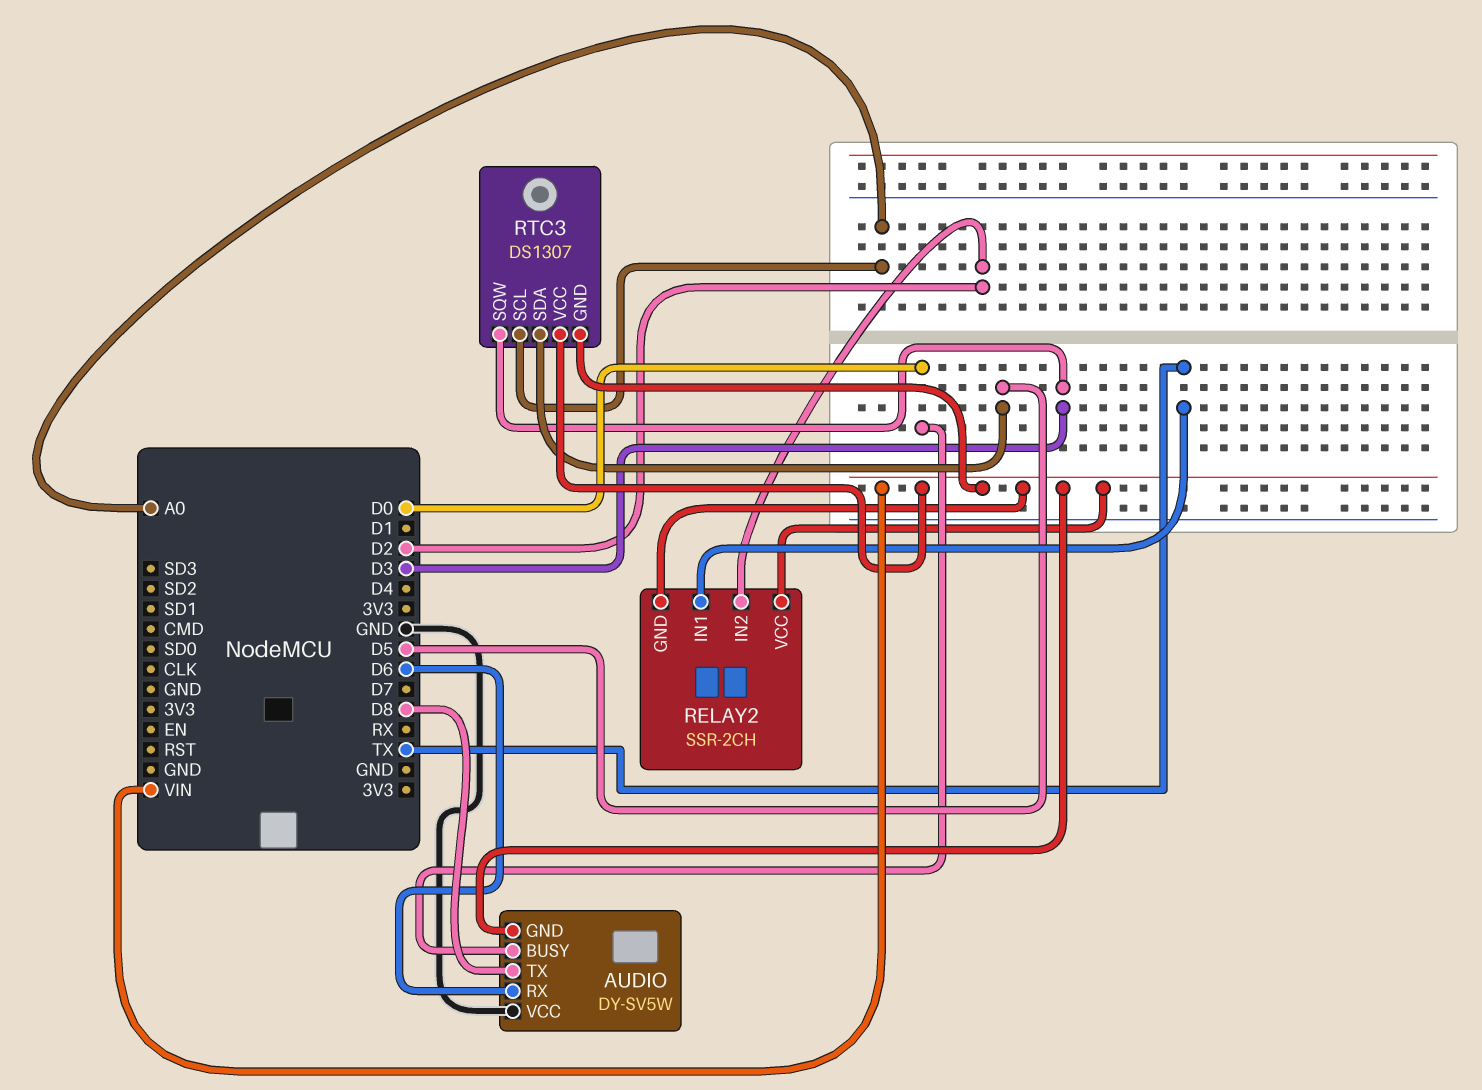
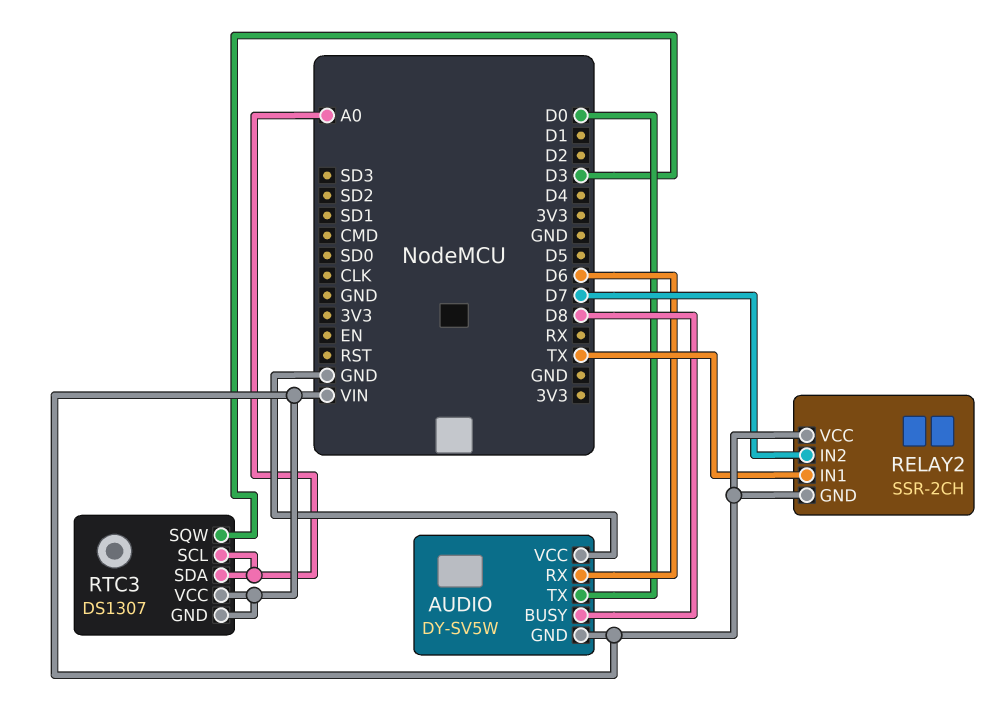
AUDIO pin BUSY: D0 -> D8
AUDIO pin TX: D8 -> D0
RELAY2 pin IN2: D2 -> D7
RTC3 pin SDA: D5 -> A0

